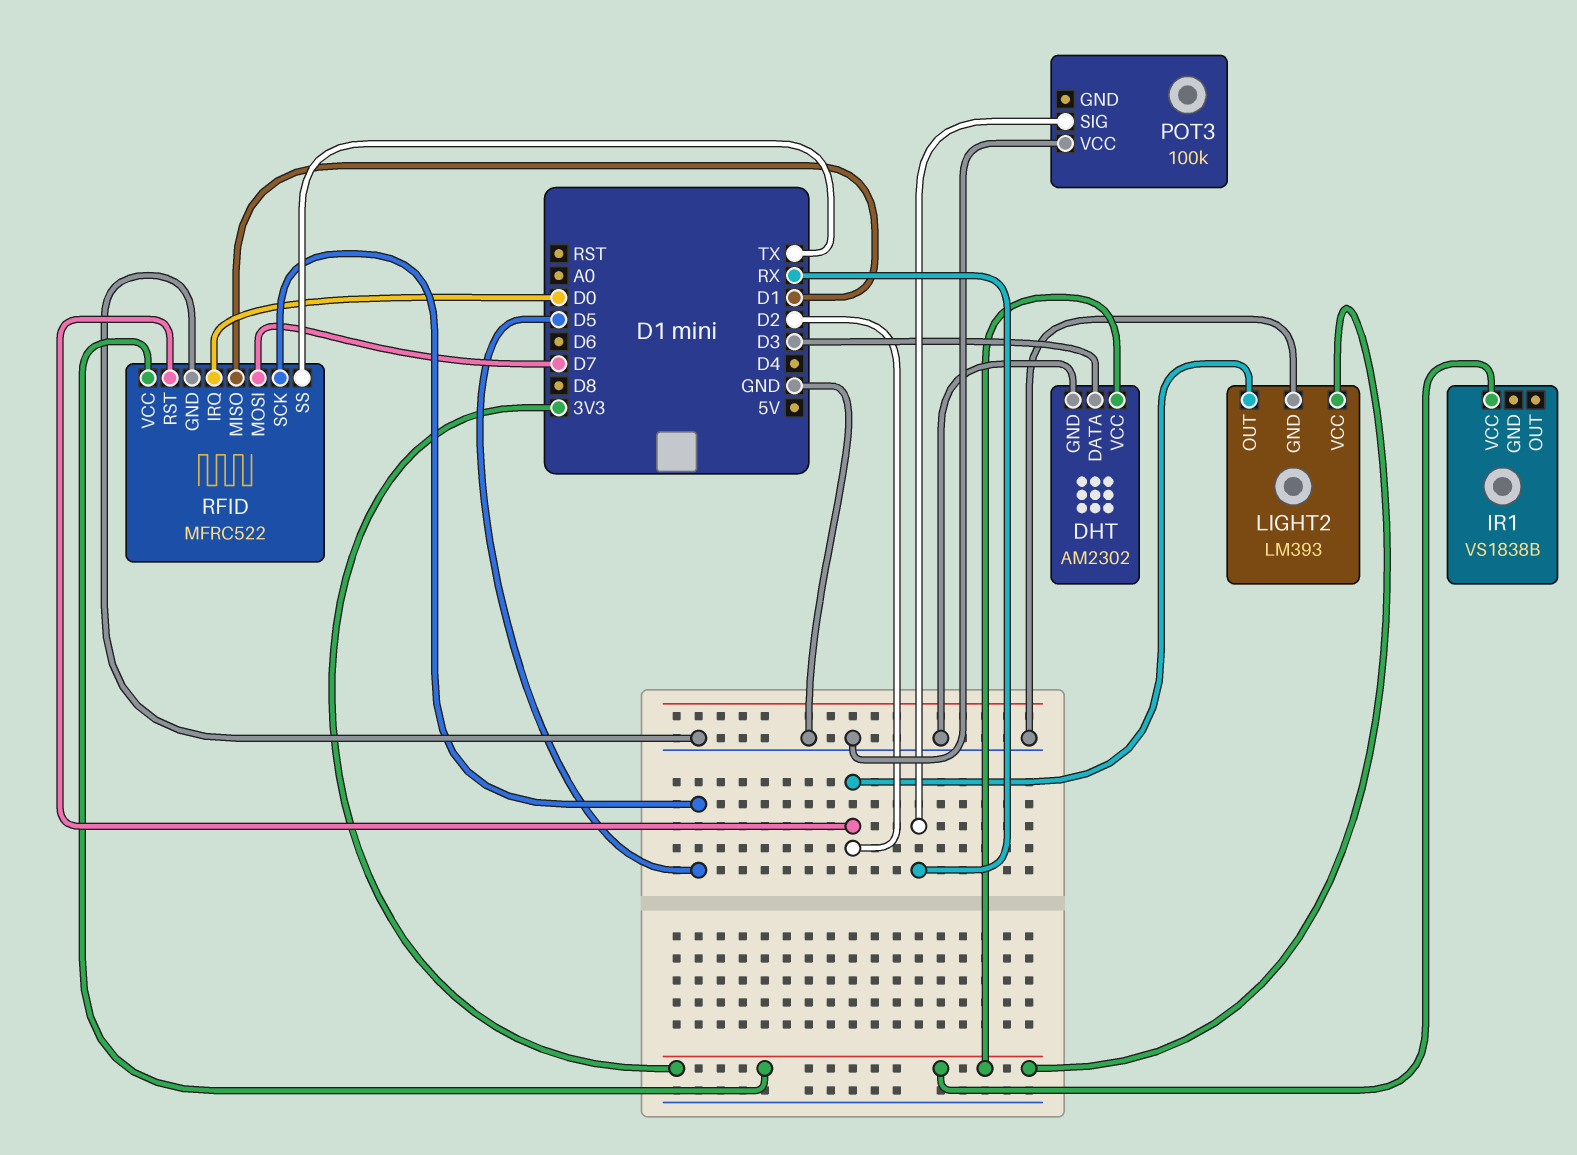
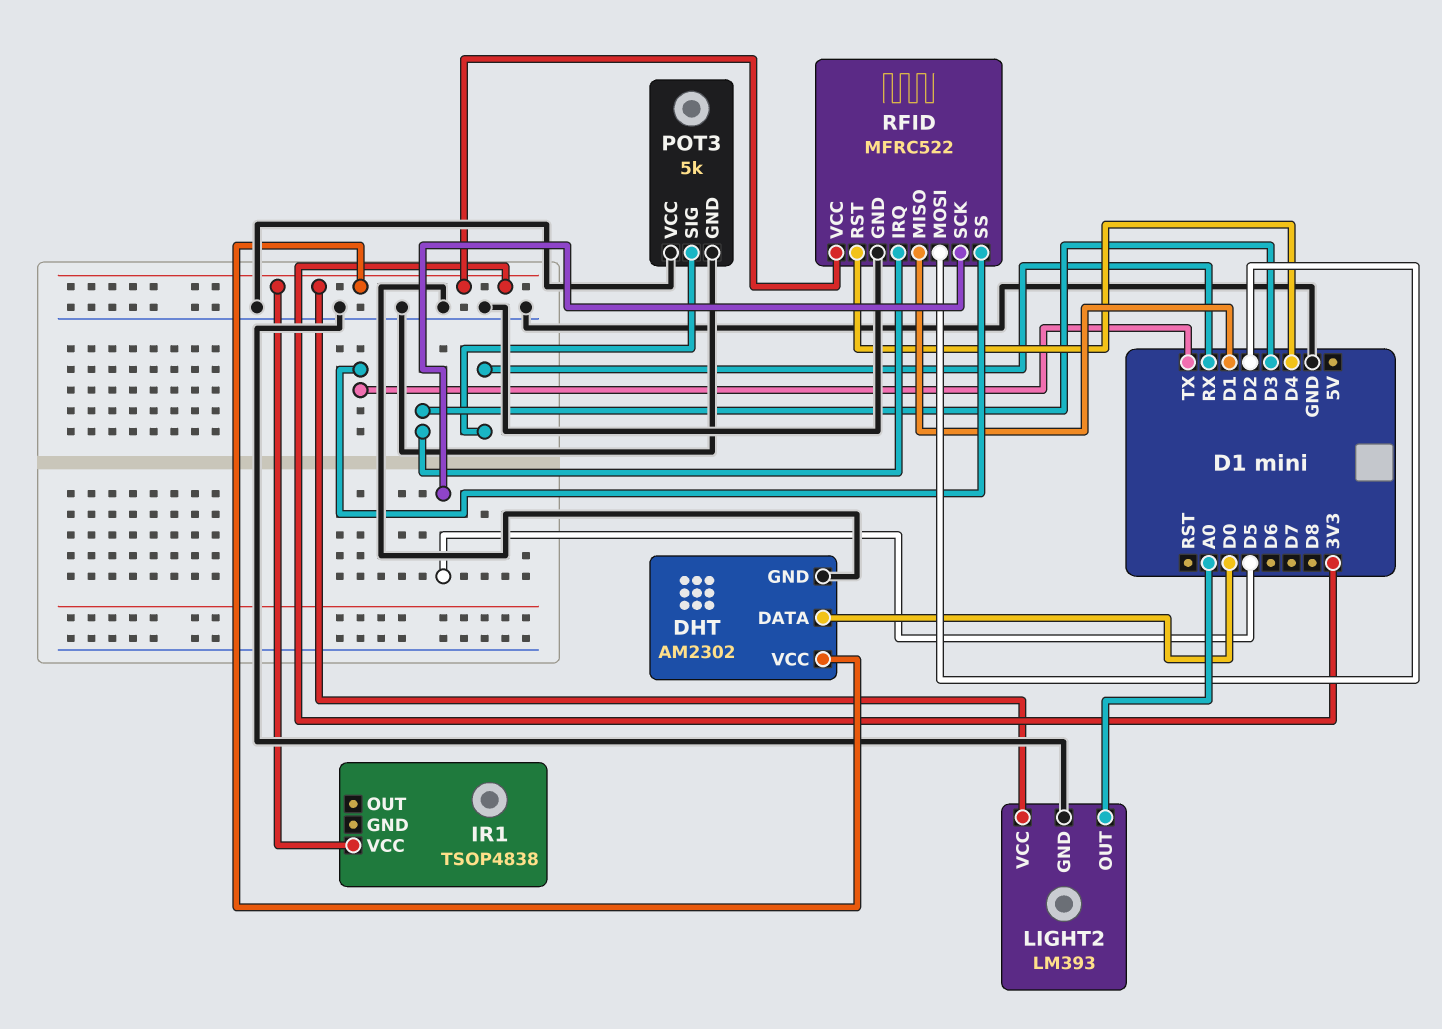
DHT pin DATA: D3 -> D0
IR1: VS1838B -> TSOP4838
LIGHT2 pin OUT: D2 -> A0
POT3: 100k -> 5k
POT3 pin GND: none -> GND
RFID pin IRQ: D0 -> D3
RFID pin MOSI: D7 -> D2
RFID pin RST: D2 -> D4

